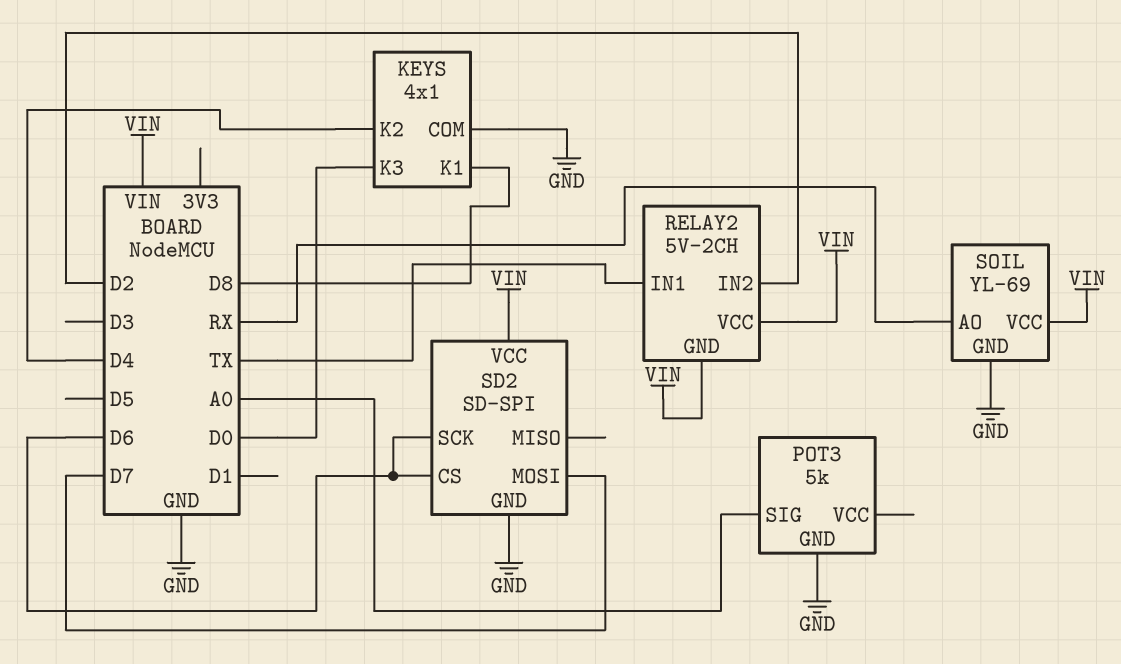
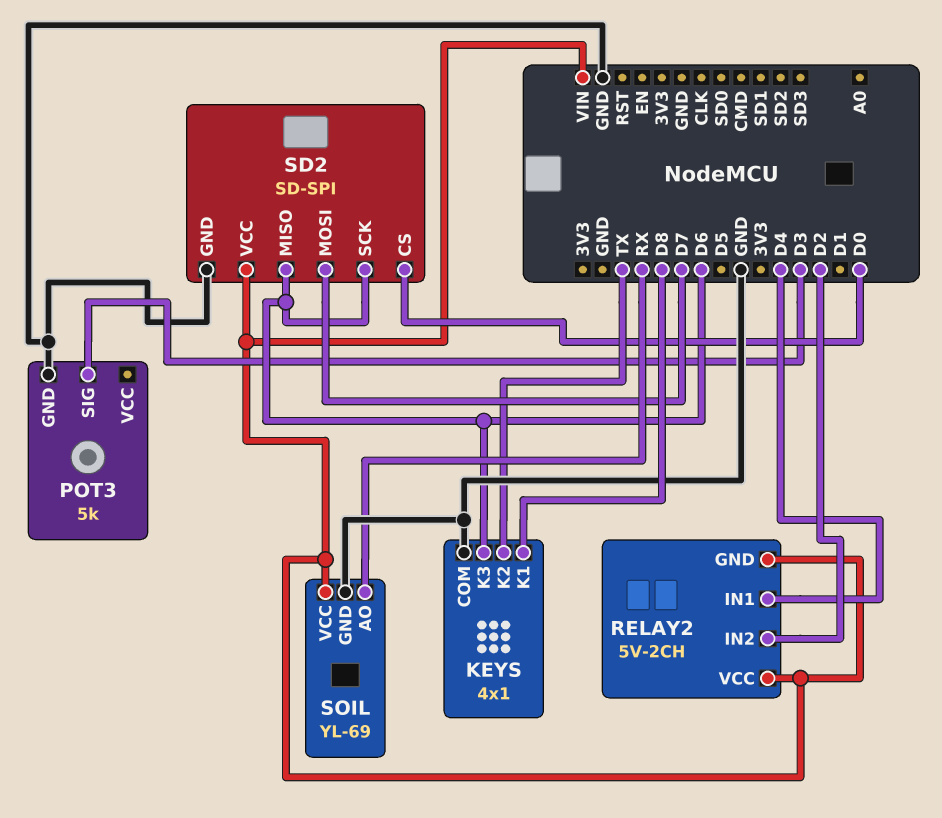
KEYS pin K2: D4 -> TX
KEYS pin K3: D0 -> D6
POT3 pin SIG: A0 -> D3
RELAY2 pin IN1: TX -> D4
SD2 pin CS: D6 -> D0
SD2 pin MISO: none -> D6

